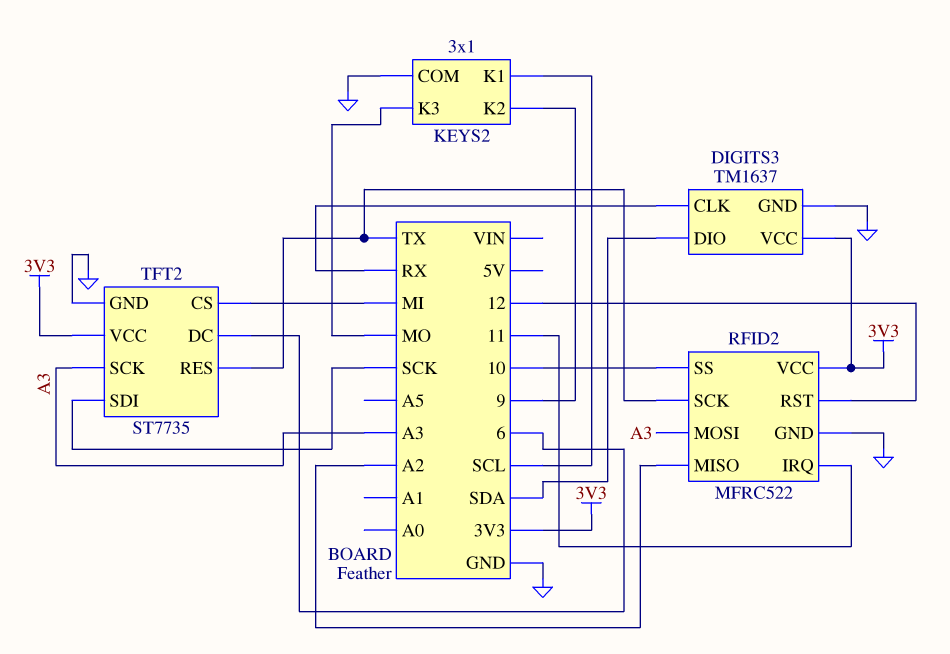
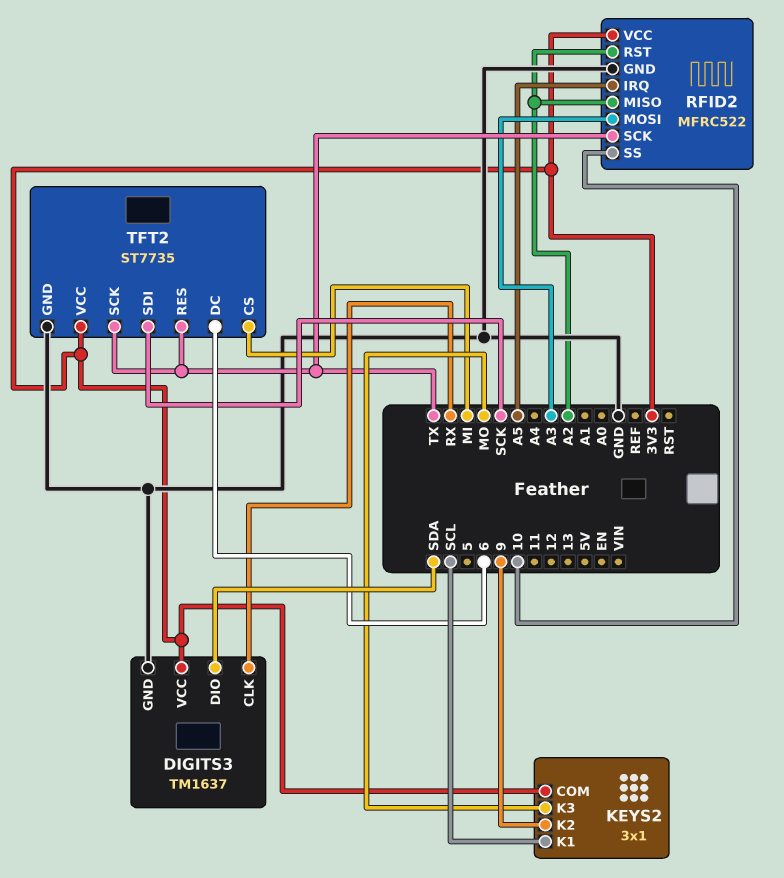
KEYS2 pin COM: GND -> 3V3
RFID2 pin IRQ: 11 -> A5
RFID2 pin RST: 12 -> A2
TFT2 pin SCK: A3 -> TX

